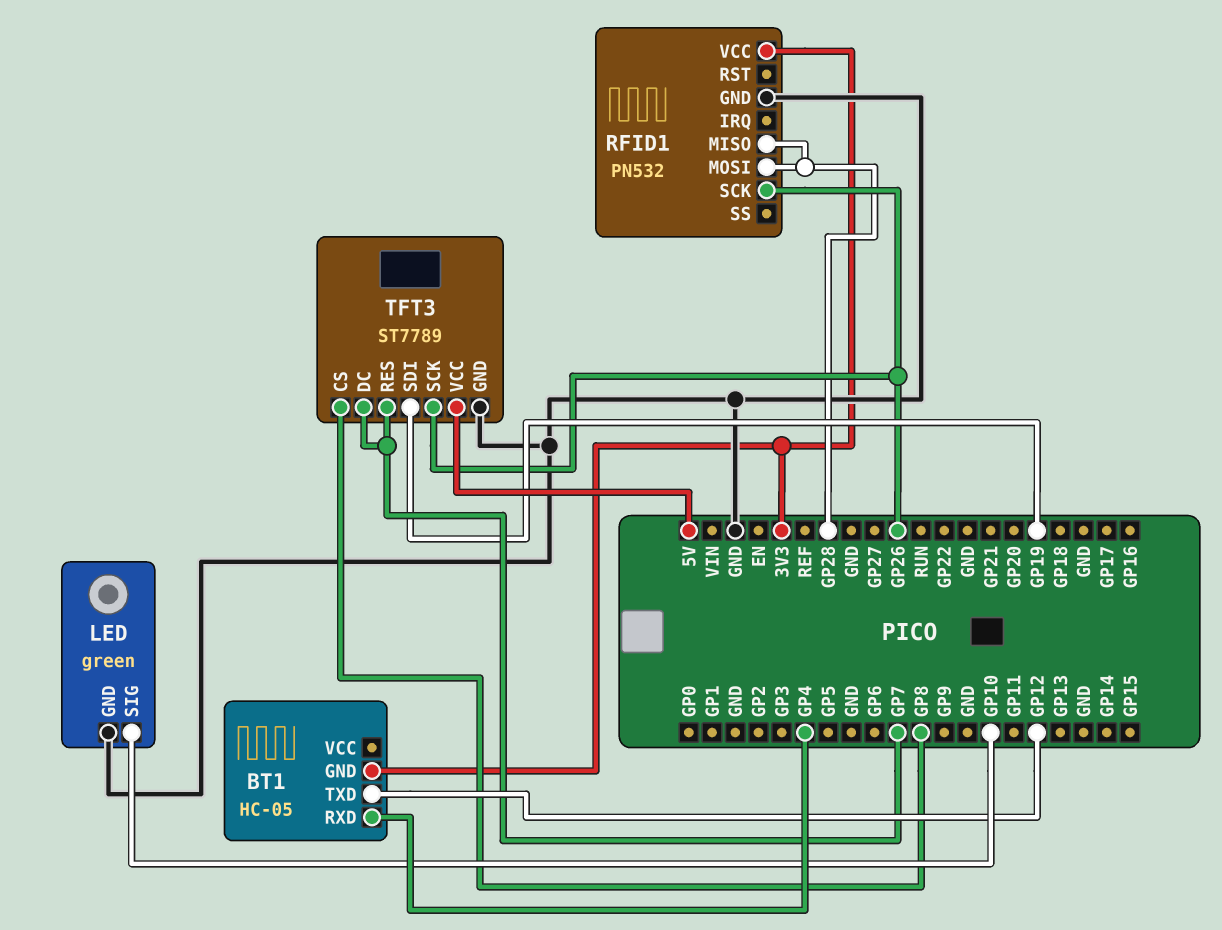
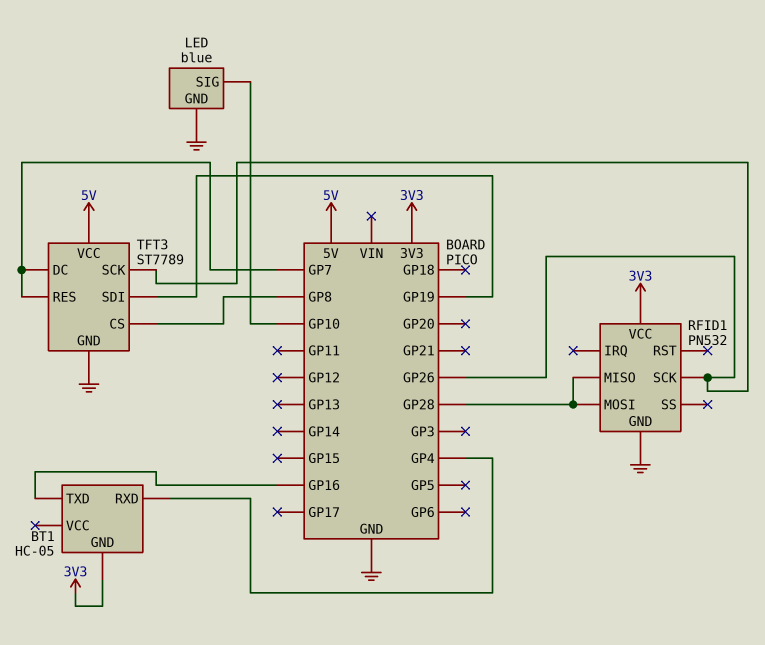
BT1 pin TXD: GP12 -> GP16
LED: green -> blue

